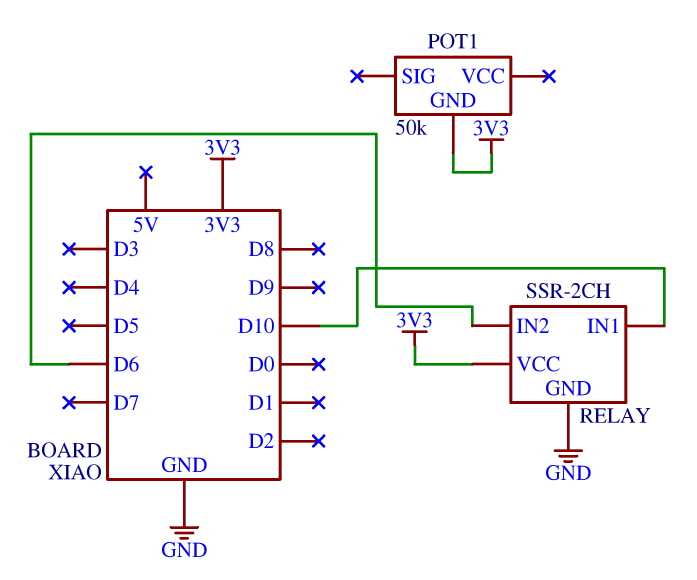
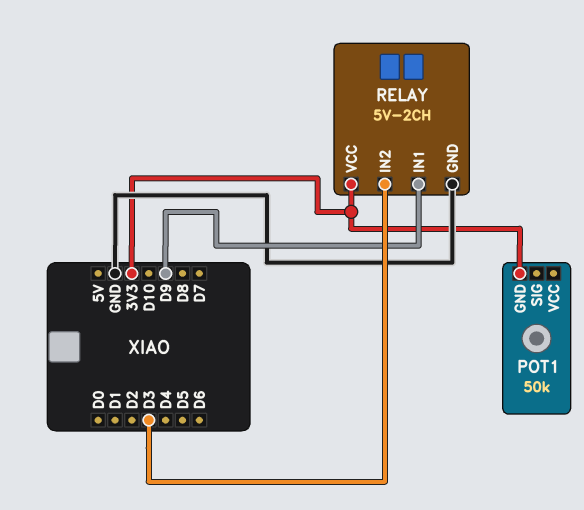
RELAY: SSR-2CH -> 5V-2CH
RELAY pin IN1: D10 -> D9
RELAY pin IN2: D6 -> D3

